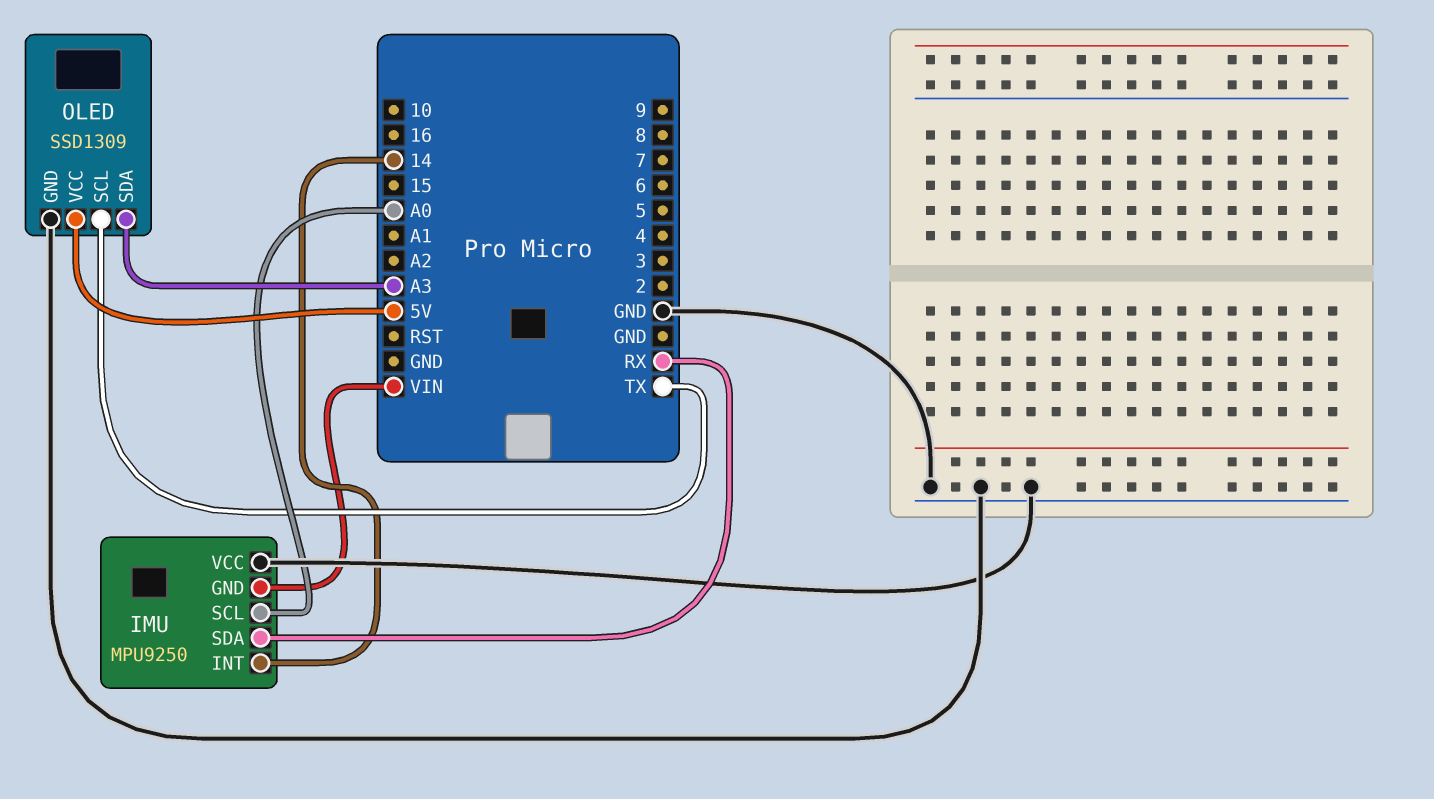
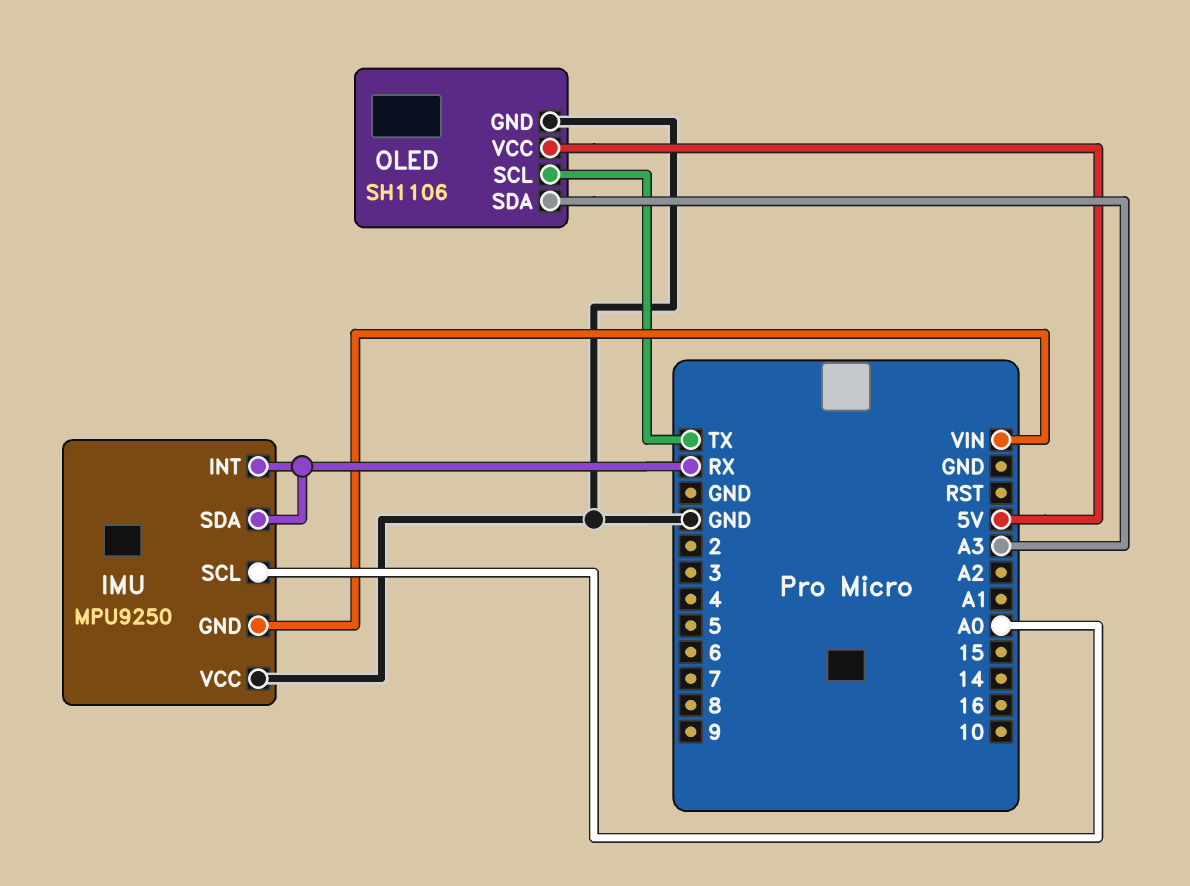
IMU pin INT: 14 -> RX
OLED: SSD1309 -> SH1106

